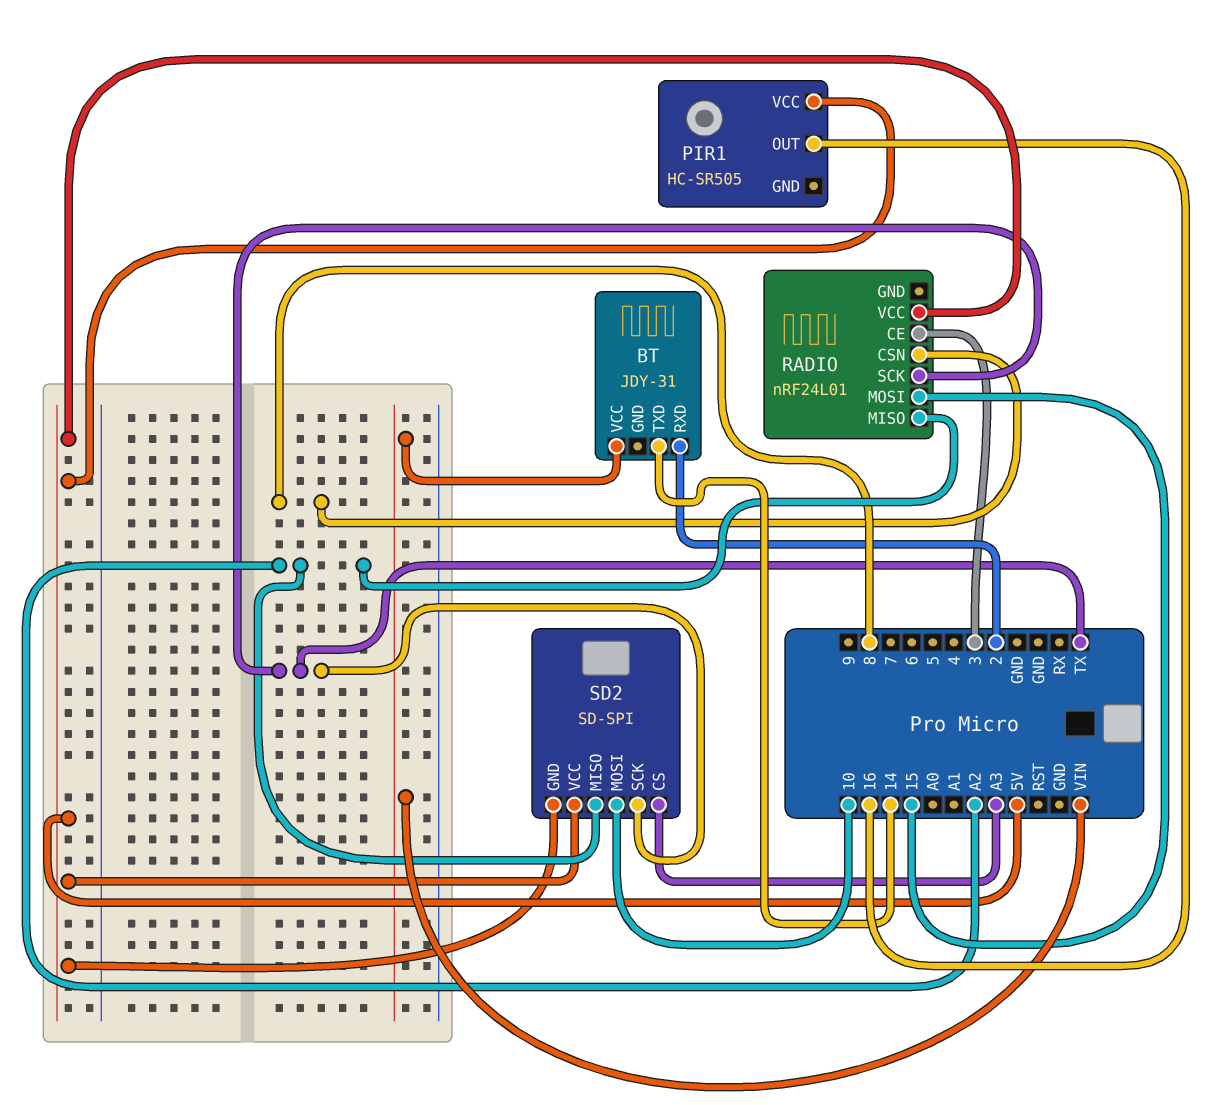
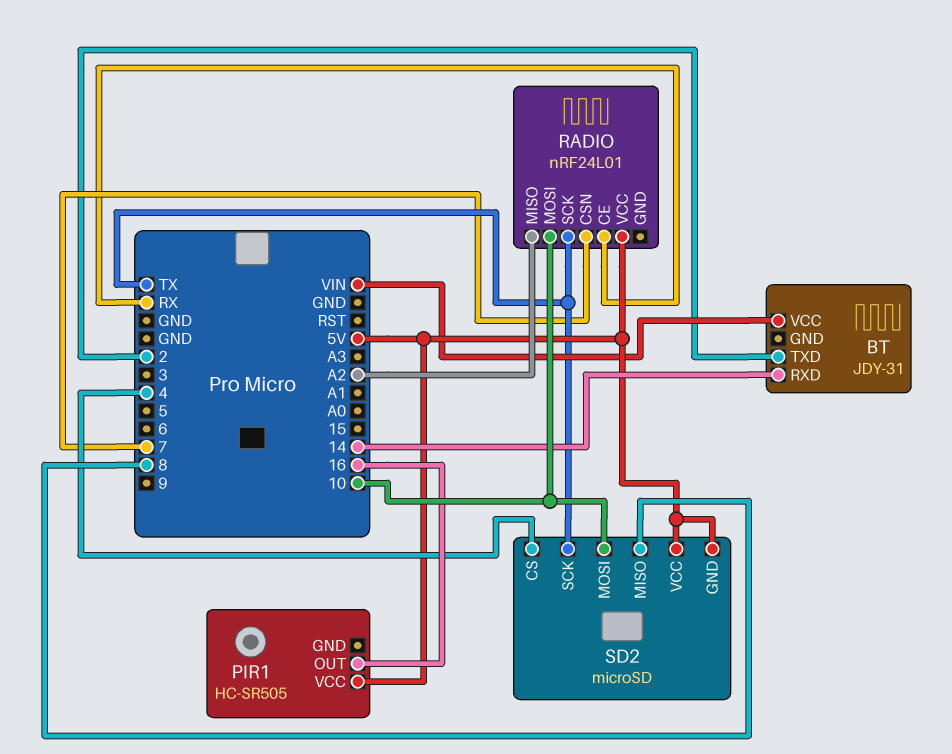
BT pin RXD: 2 -> 14
BT pin TXD: 14 -> 2
RADIO pin CE: 3 -> RX
RADIO pin CSN: 8 -> 7
RADIO pin MOSI: 15 -> 10
SD2: SD-SPI -> microSD
SD2 pin CS: A3 -> 4
SD2 pin MISO: A2 -> 8

